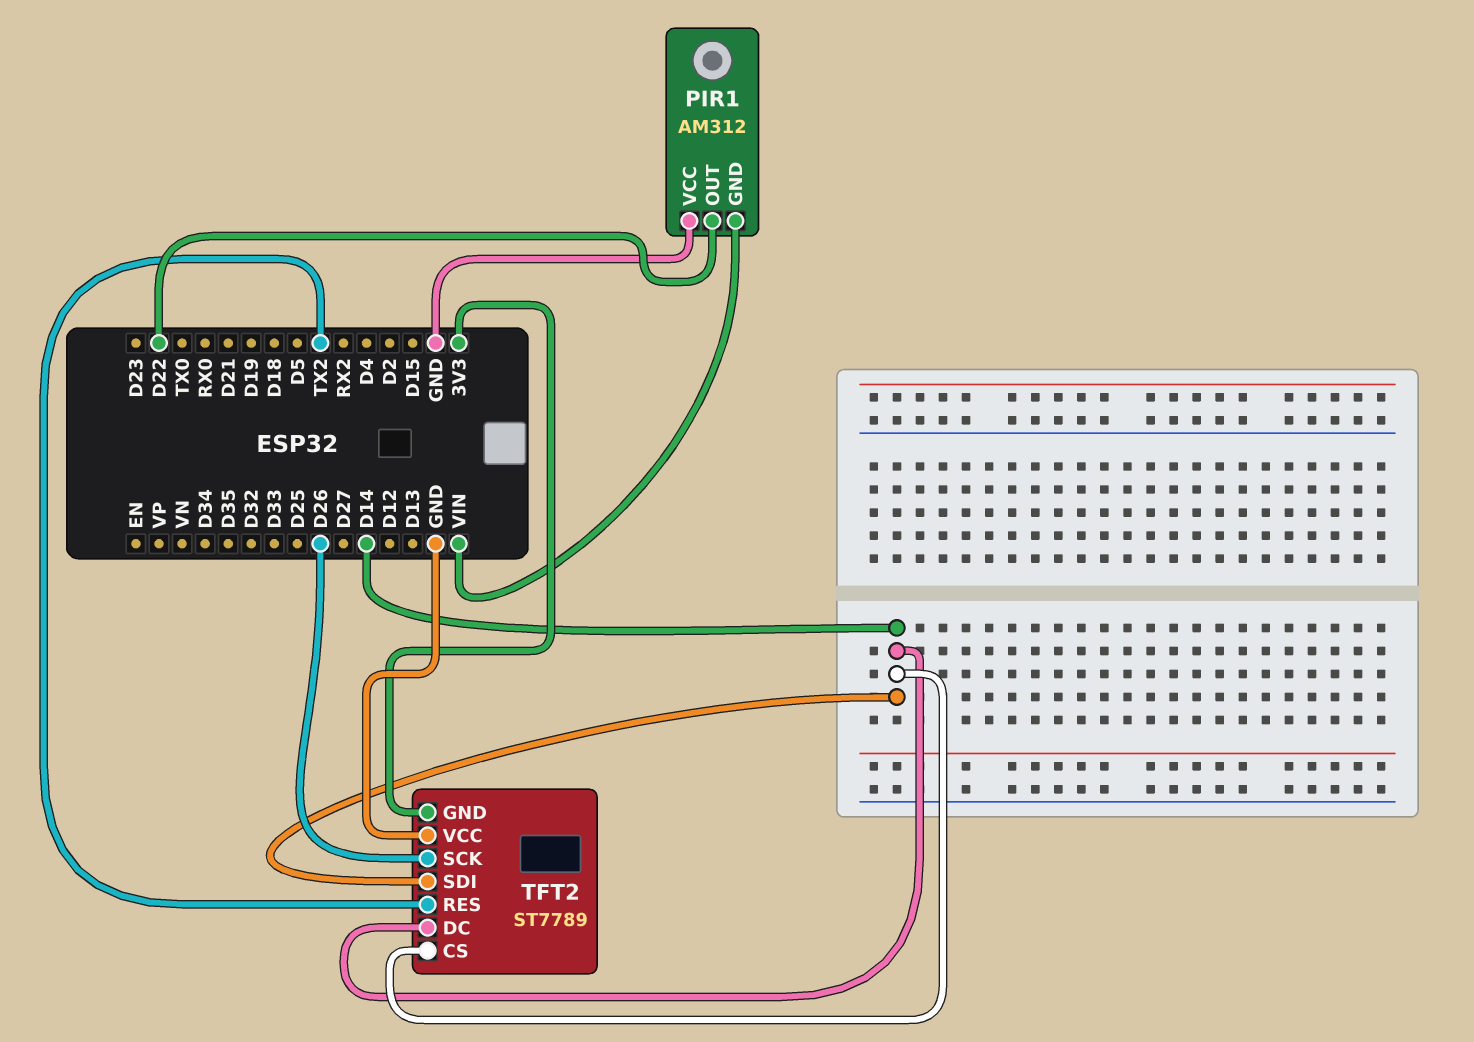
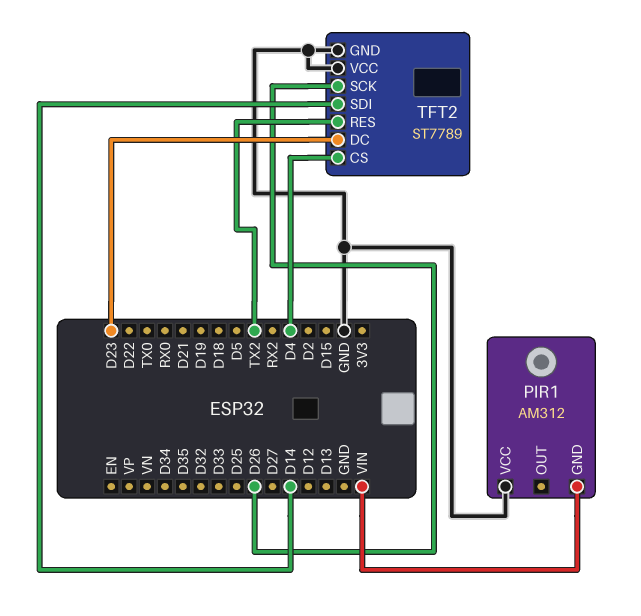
PIR1 pin OUT: D22 -> none
TFT2 pin CS: D14 -> D4
TFT2 pin DC: D14 -> D23
TFT2 pin GND: 3V3 -> GND

